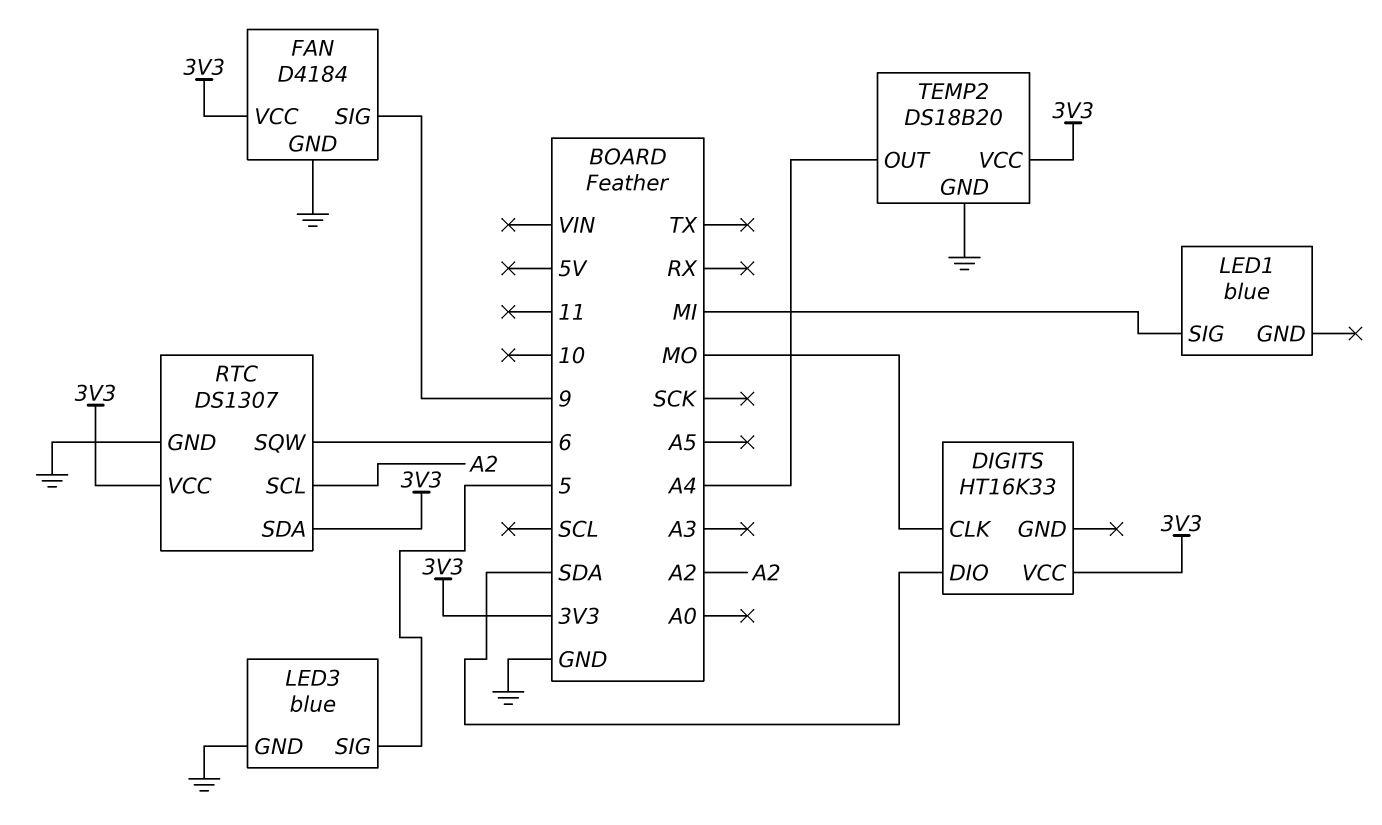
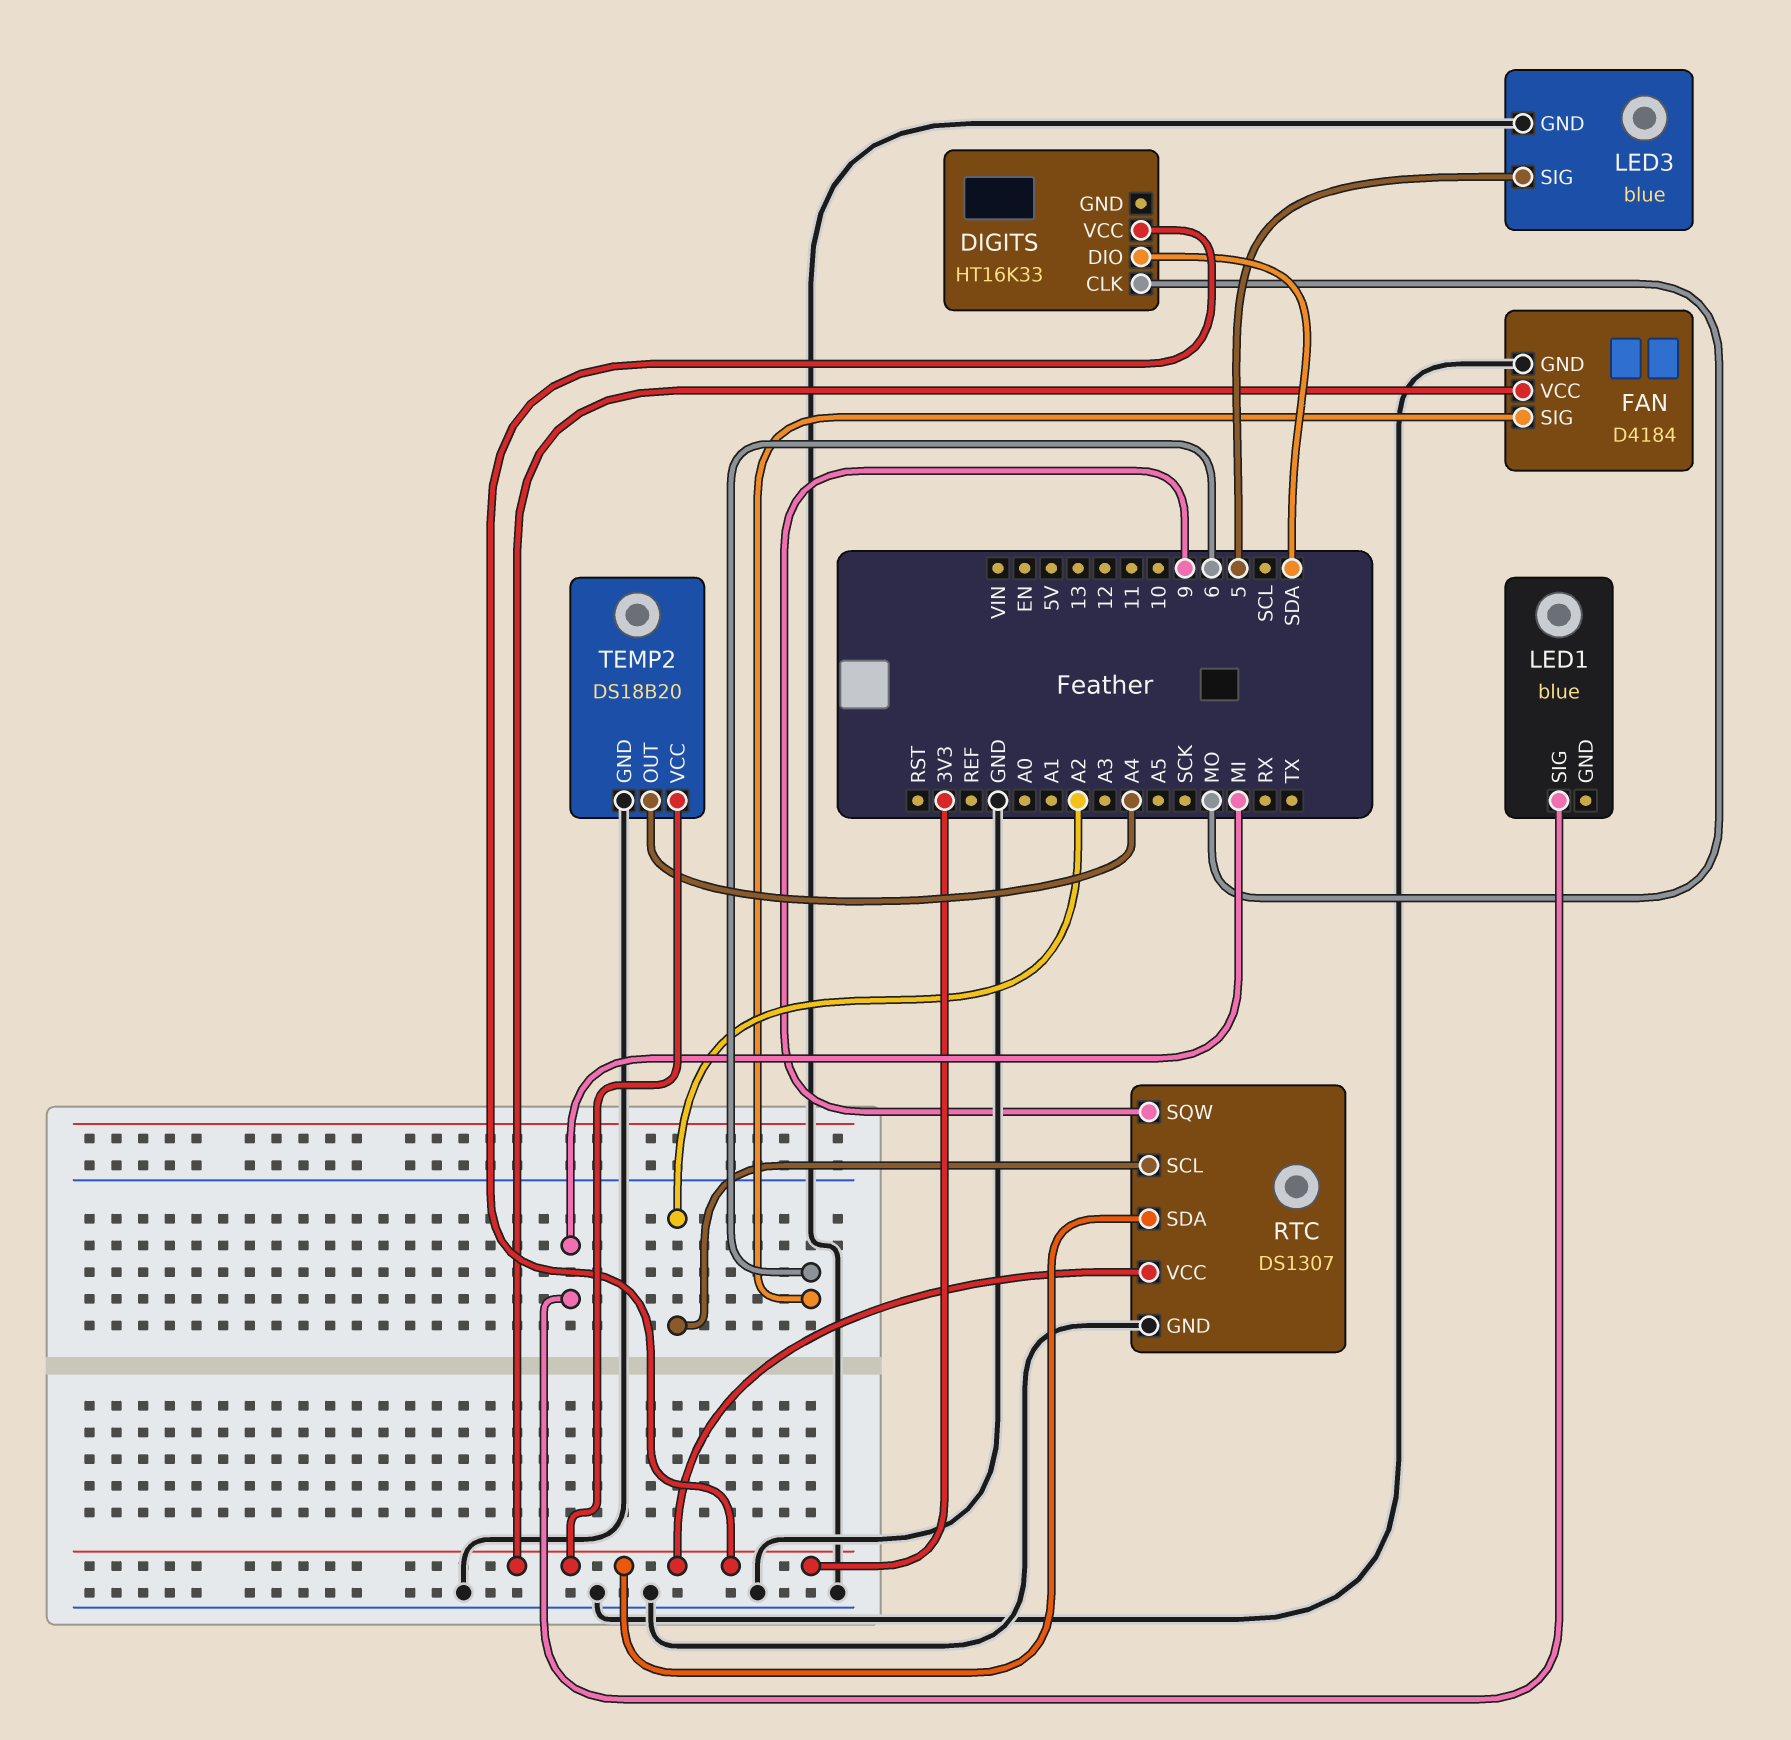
FAN pin SIG: 9 -> 6
RTC pin SQW: 6 -> 9

